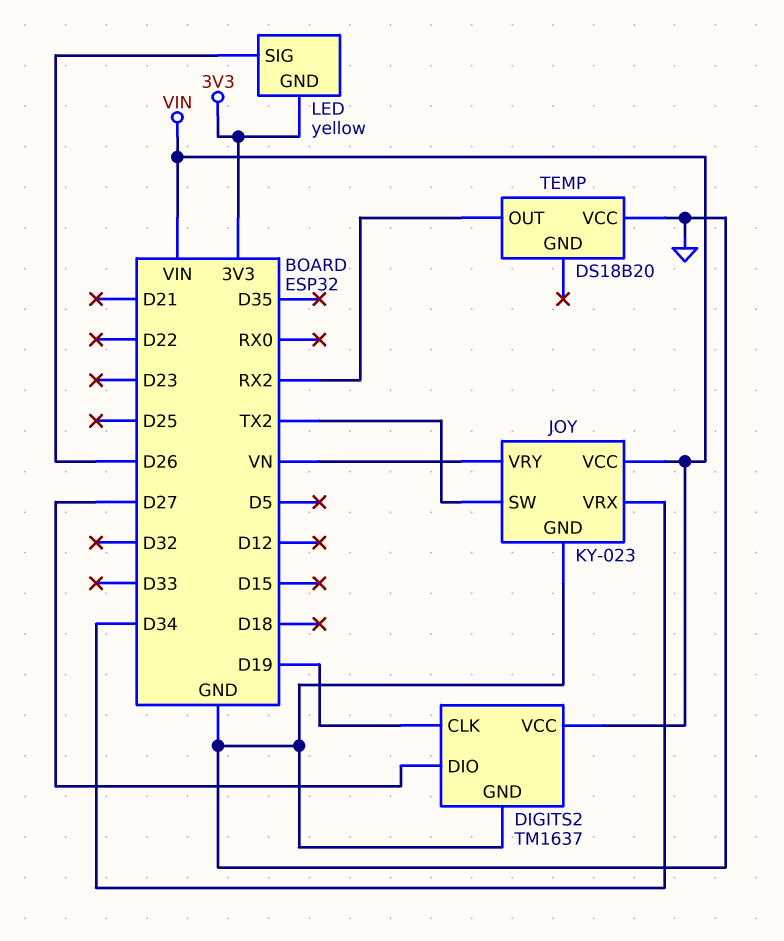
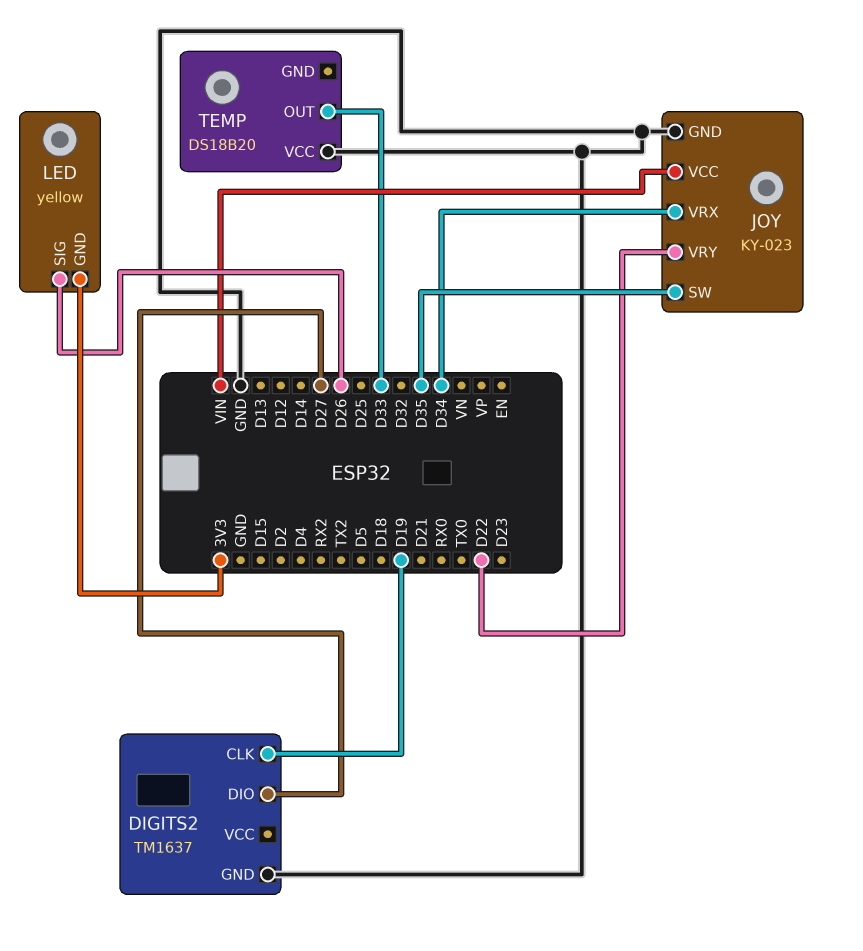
DIGITS2 pin VCC: VIN -> none
JOY pin SW: TX2 -> D35
JOY pin VRY: VN -> D22
TEMP pin OUT: RX2 -> D33

